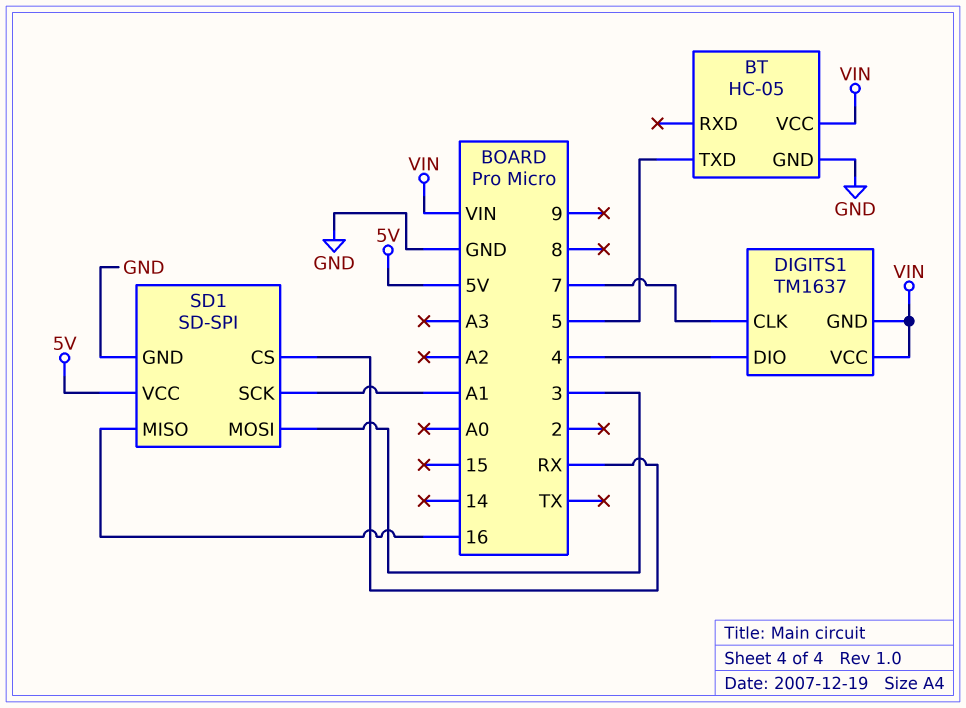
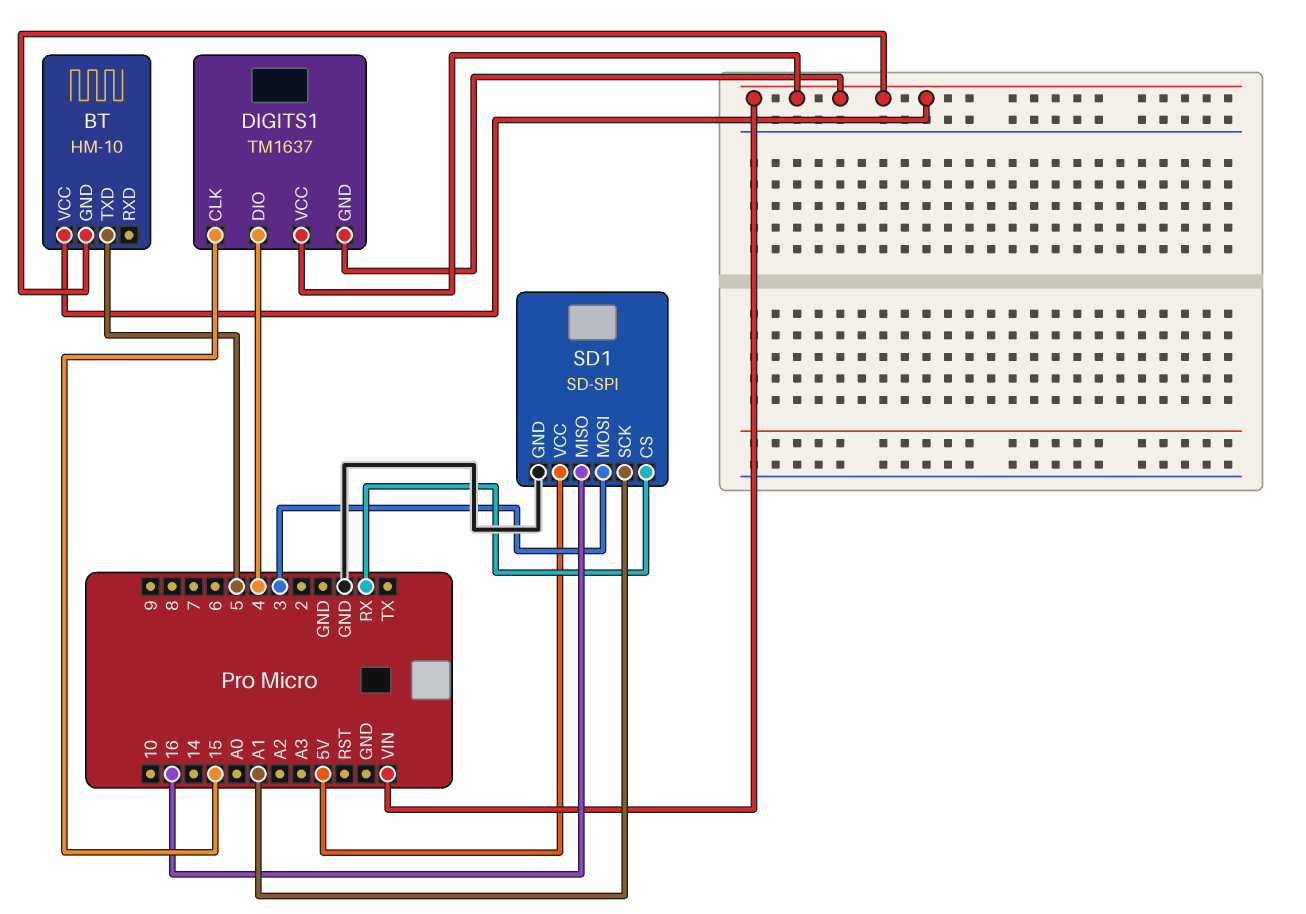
BT: HC-05 -> HM-10
BT pin GND: GND -> VIN
DIGITS1 pin CLK: 7 -> 15

